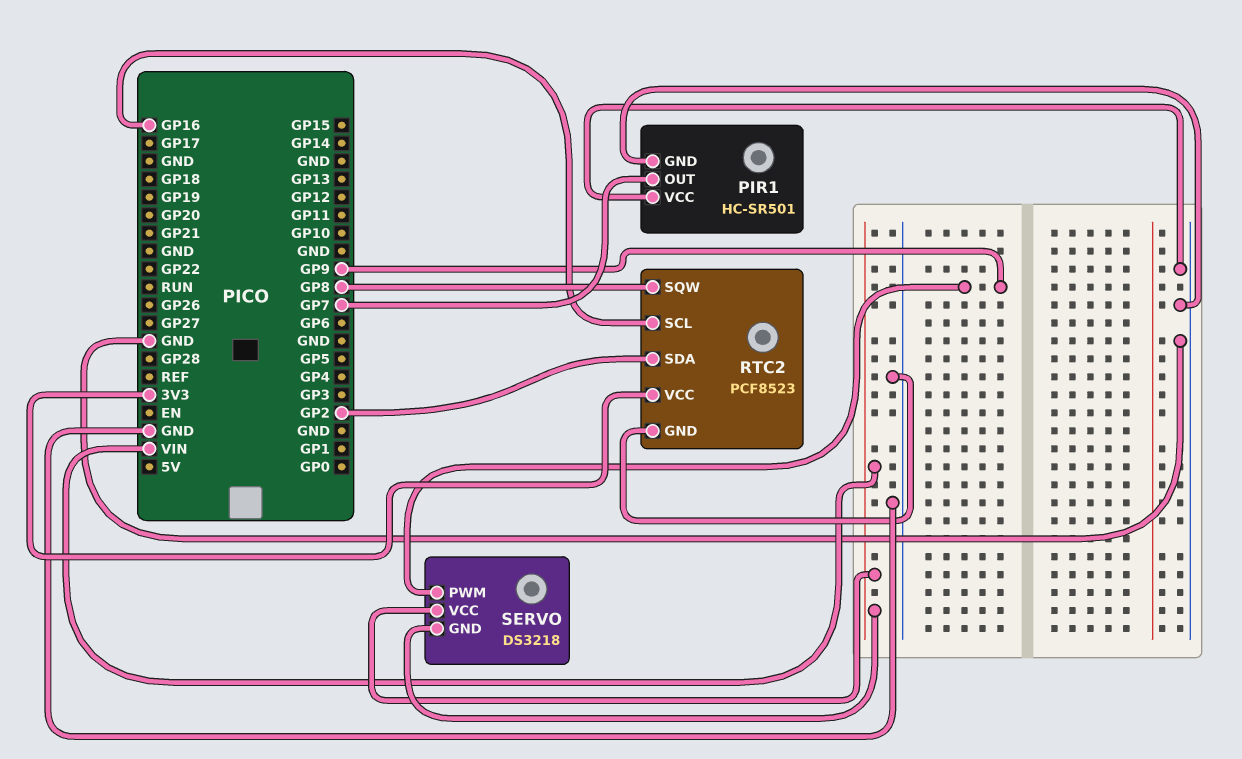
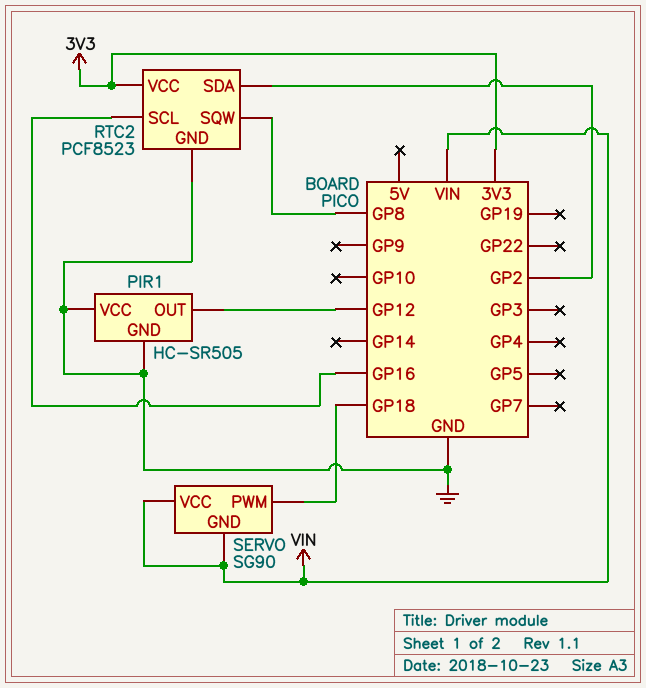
PIR1: HC-SR501 -> HC-SR505
PIR1 pin OUT: GP7 -> GP12
SERVO: DS3218 -> SG90
SERVO pin PWM: GP9 -> GP18

